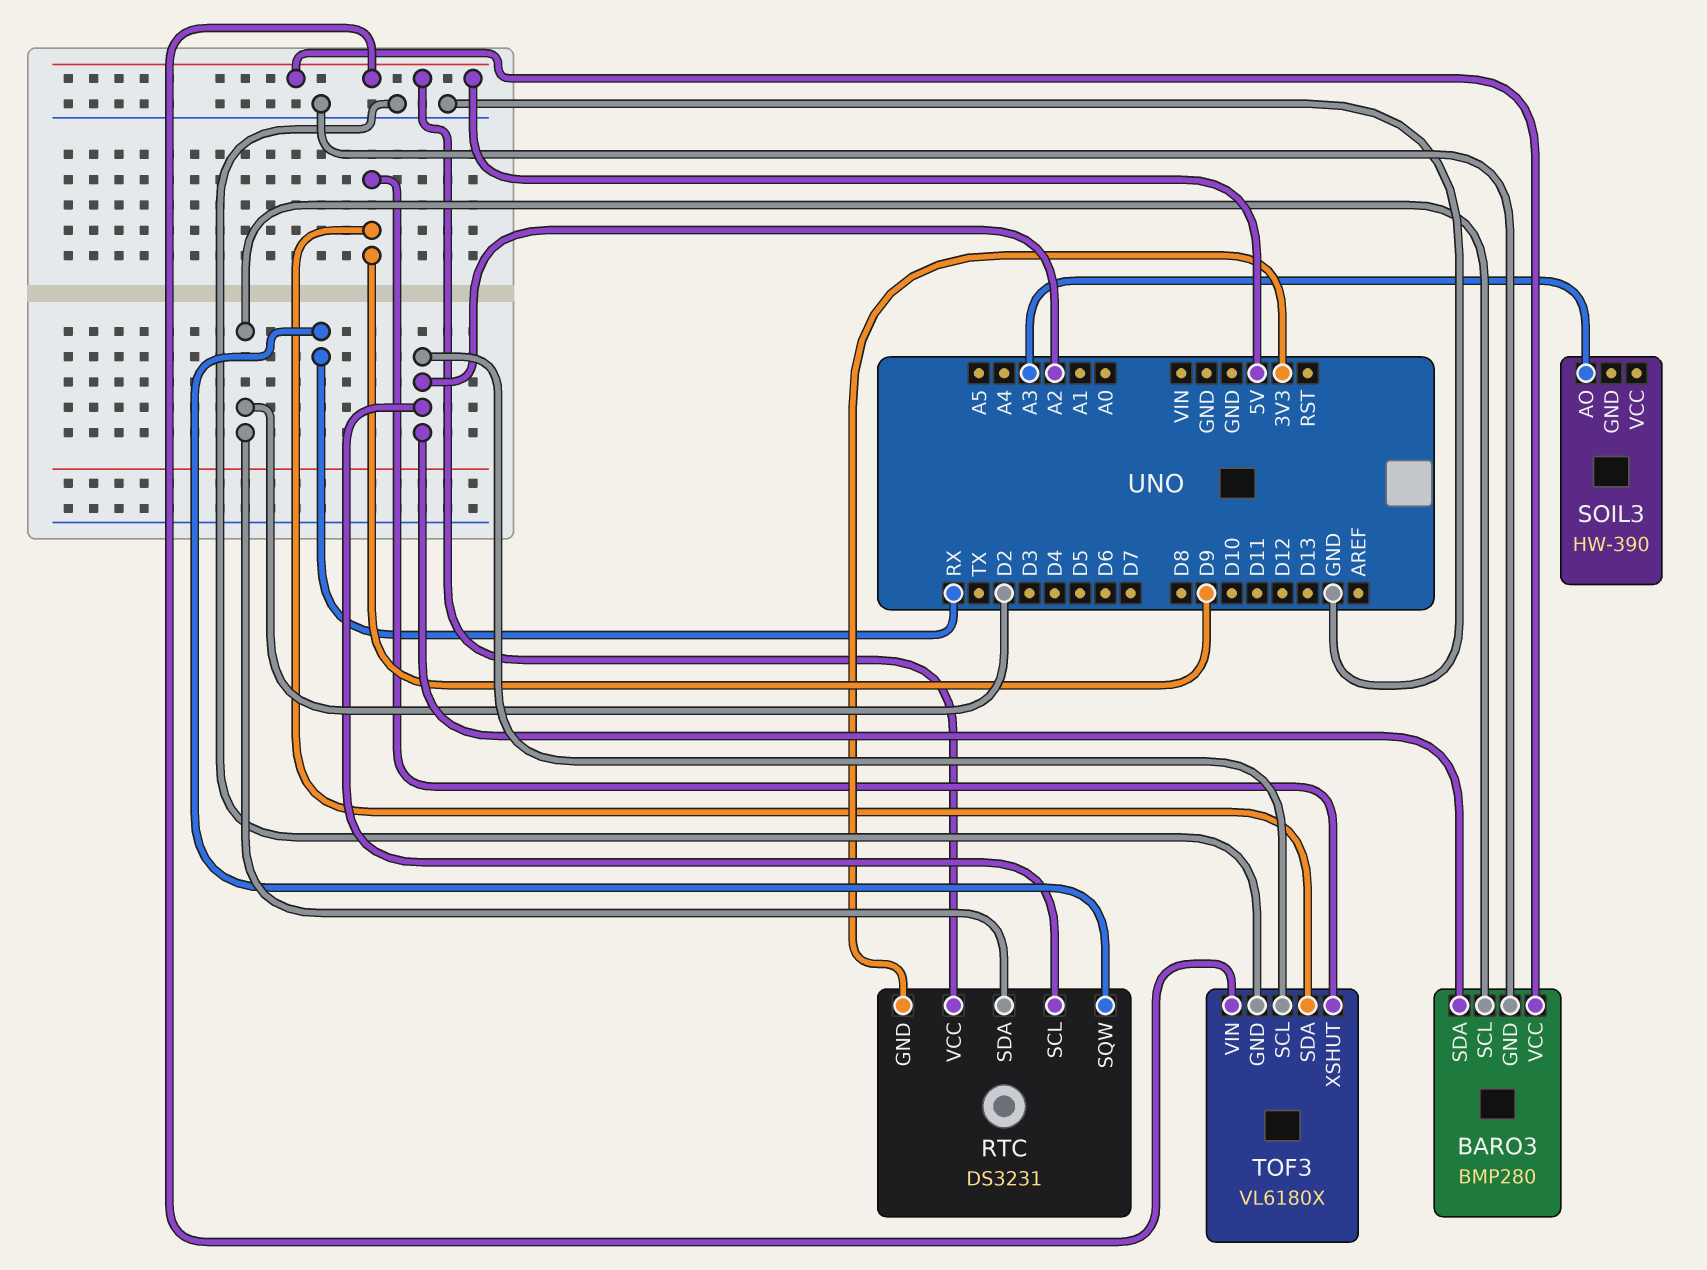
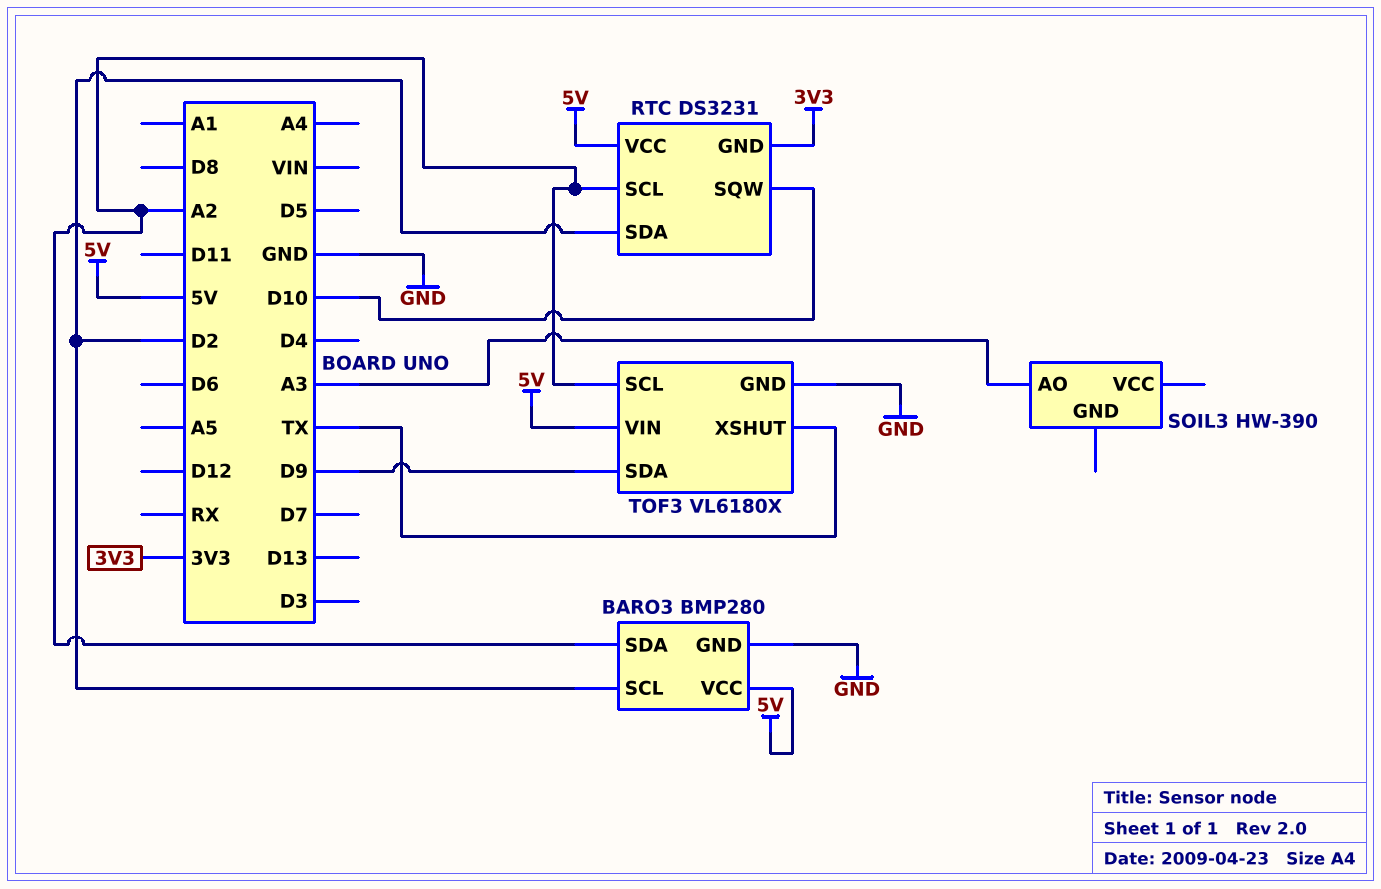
RTC pin SQW: RX -> D10
TOF3 pin XSHUT: D9 -> TX

